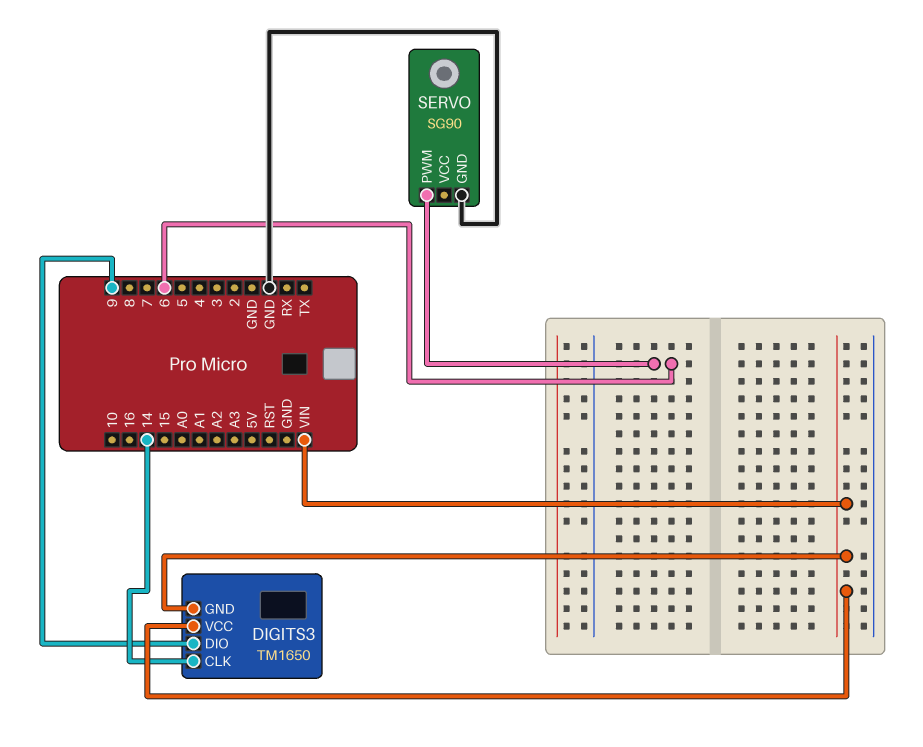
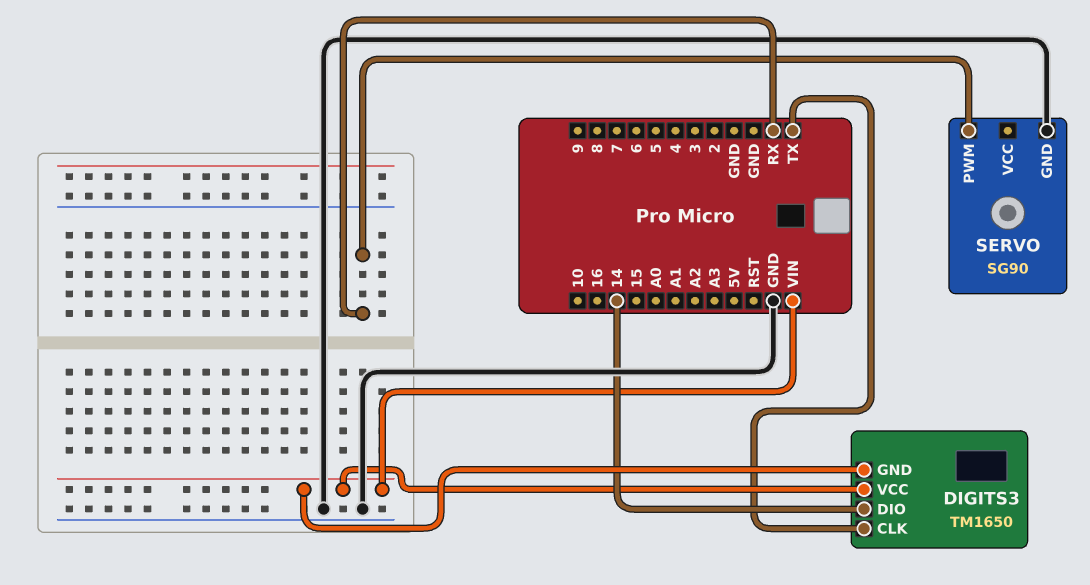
DIGITS3 pin CLK: 14 -> TX
DIGITS3 pin DIO: 9 -> 14
SERVO pin PWM: 6 -> RX

